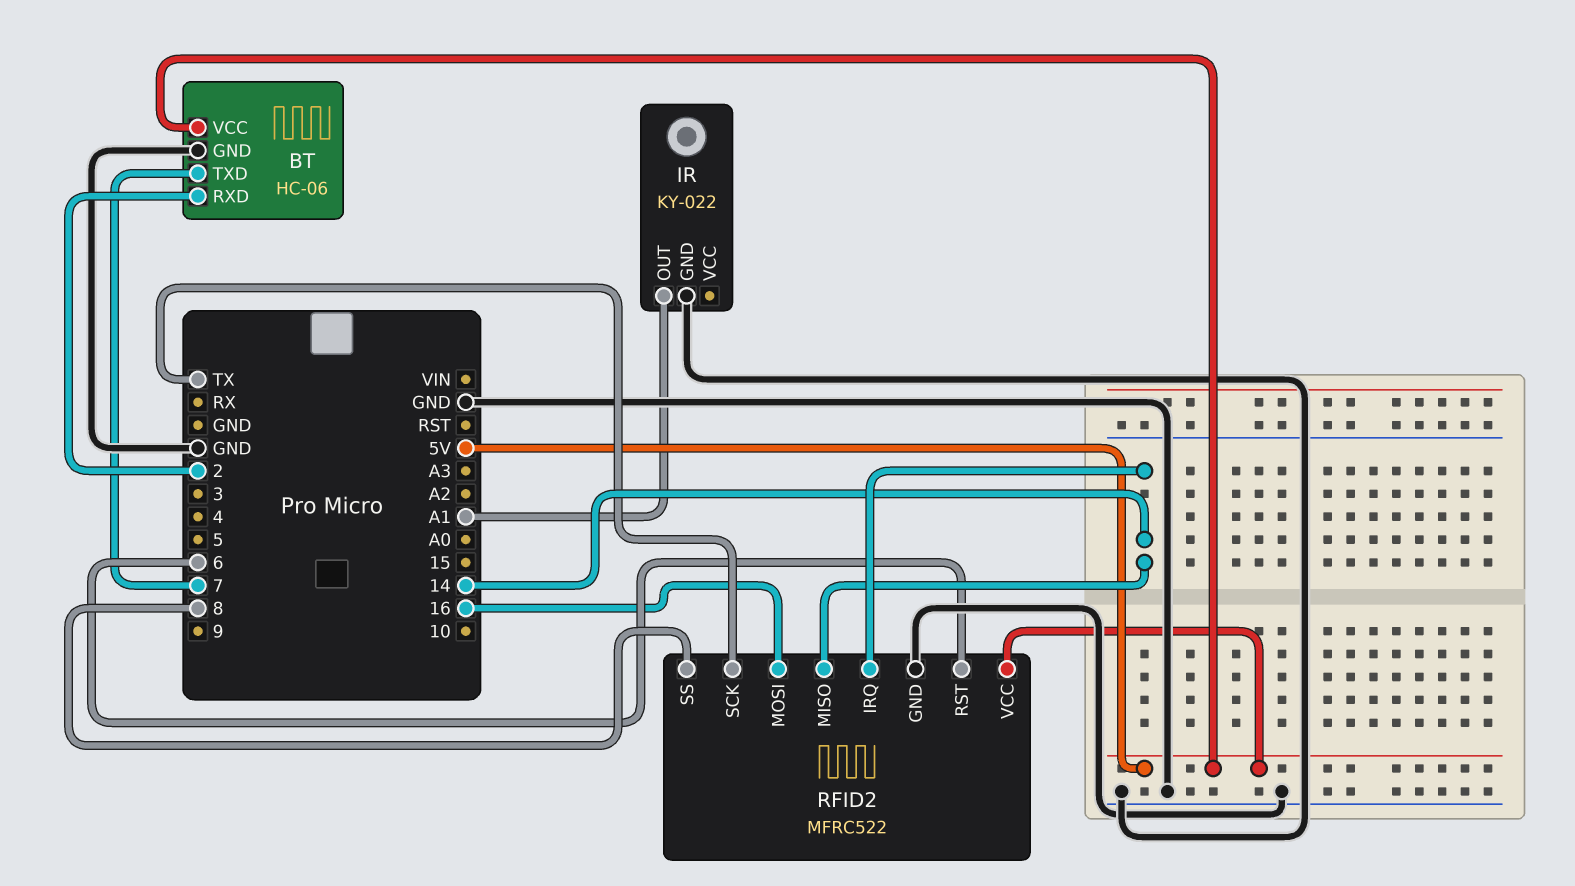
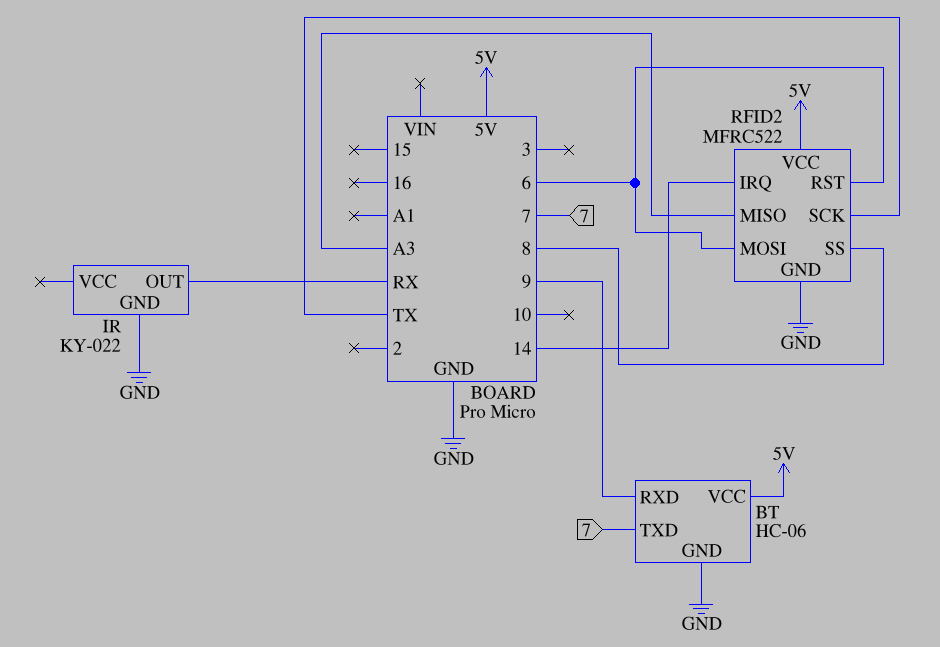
BT pin RXD: 2 -> 9
IR pin OUT: A1 -> RX
RFID2 pin MISO: 14 -> A3
RFID2 pin MOSI: 16 -> 6

